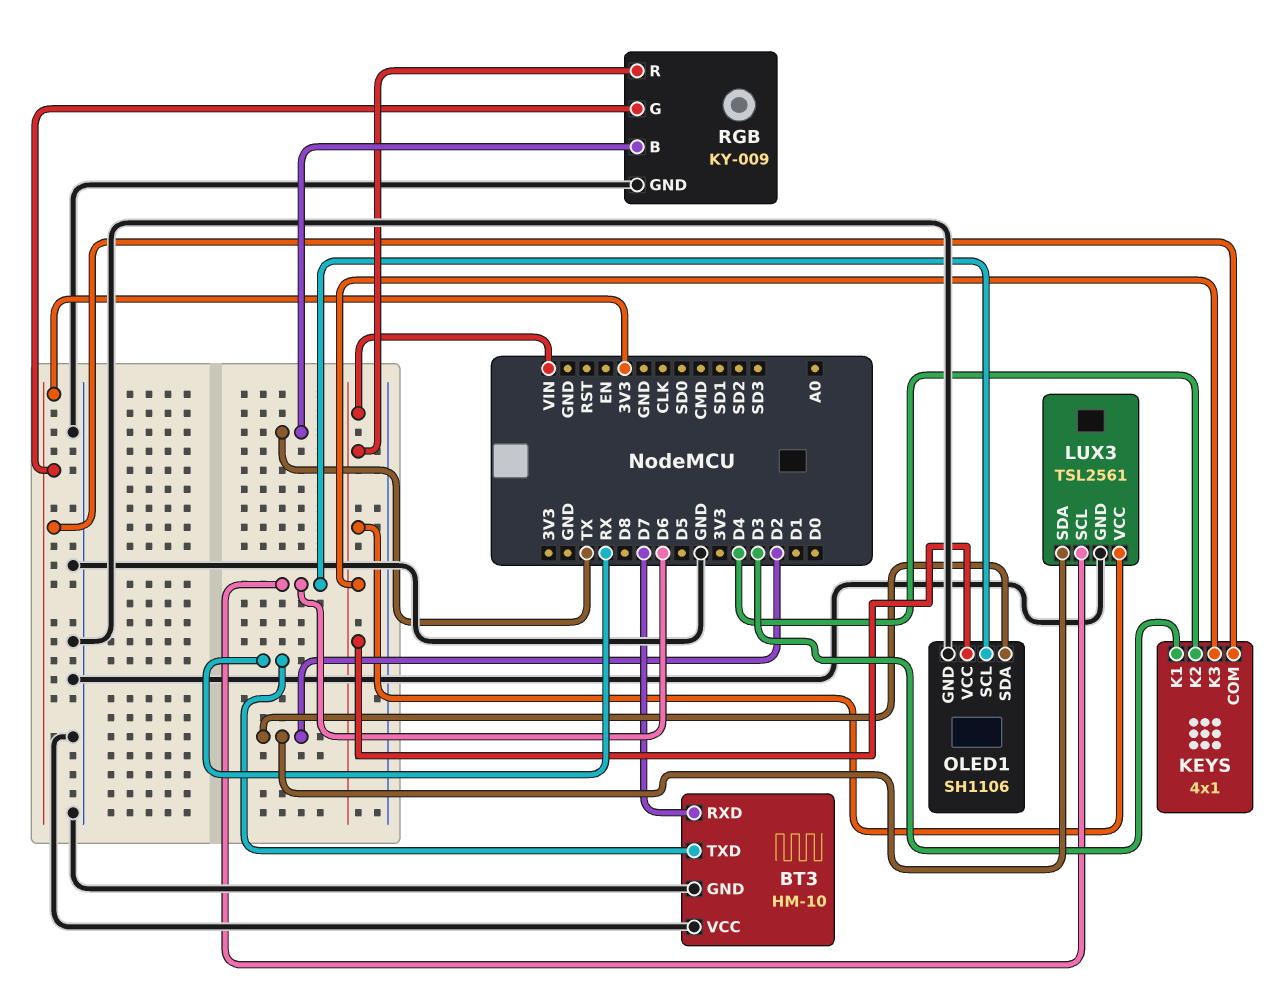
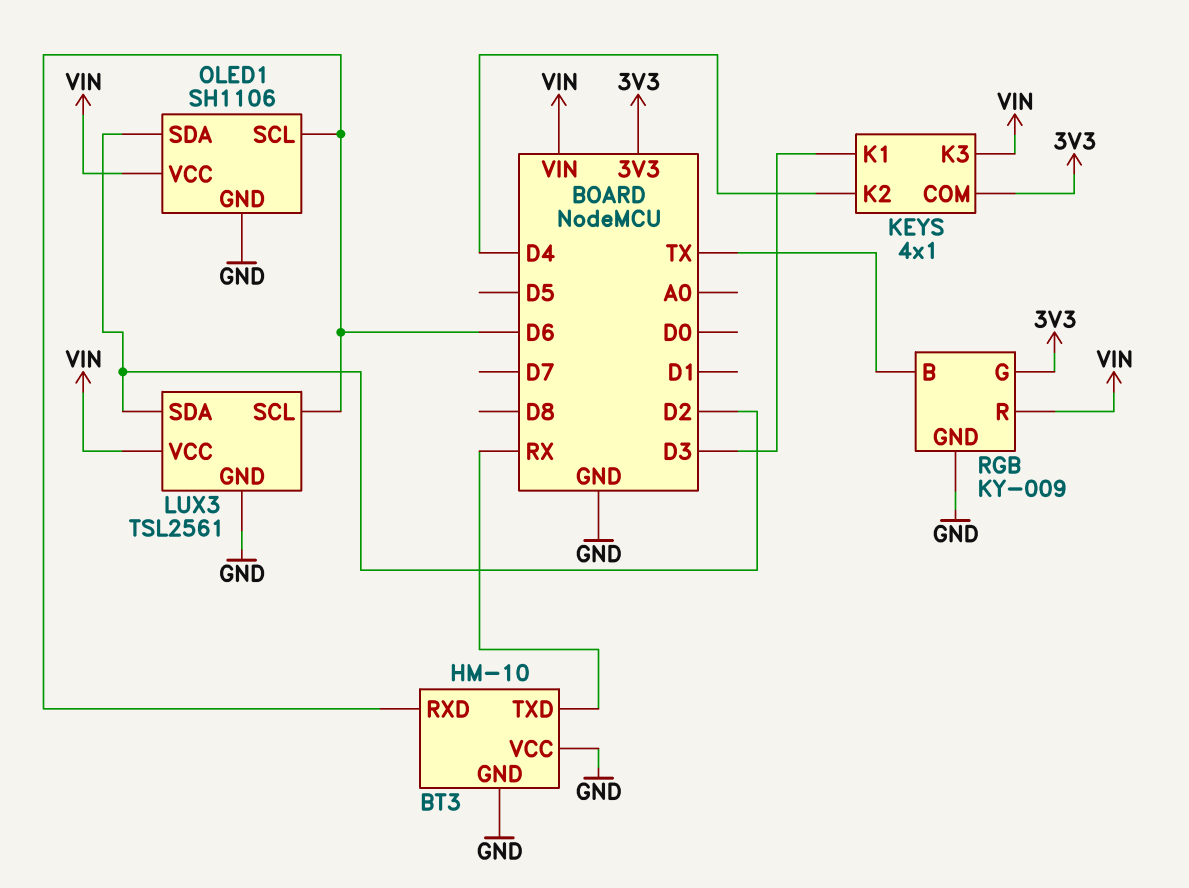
BT3 pin RXD: D7 -> D6

